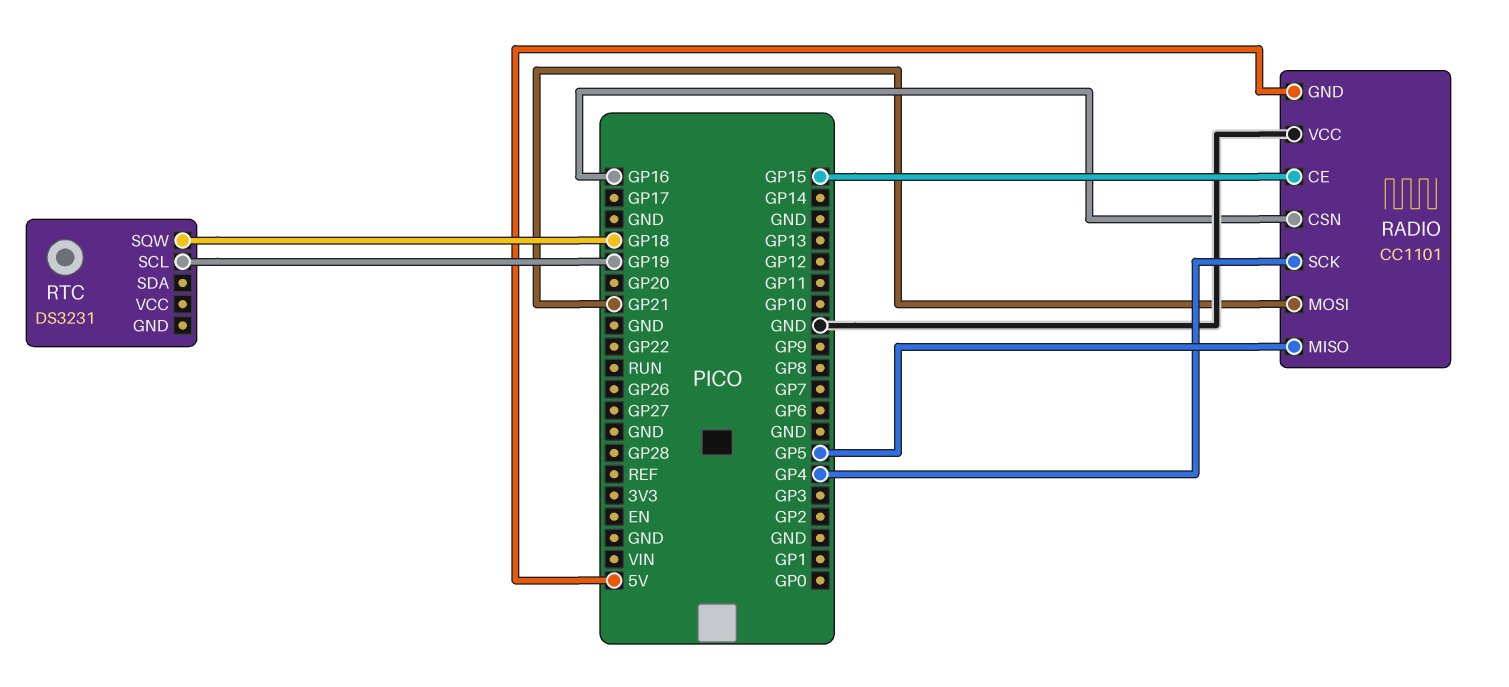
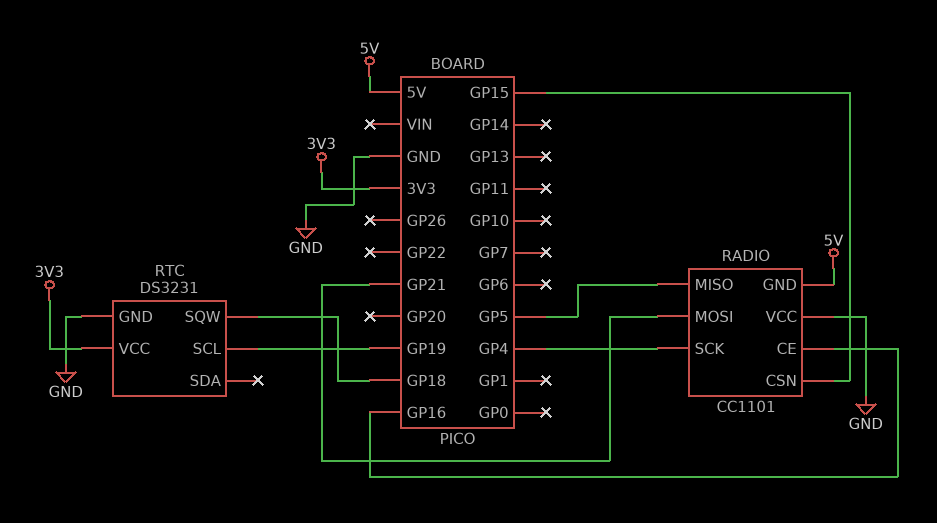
RADIO pin CE: GP15 -> GP16
RADIO pin CSN: GP16 -> GP15
RTC pin GND: none -> GND
RTC pin VCC: none -> 3V3

